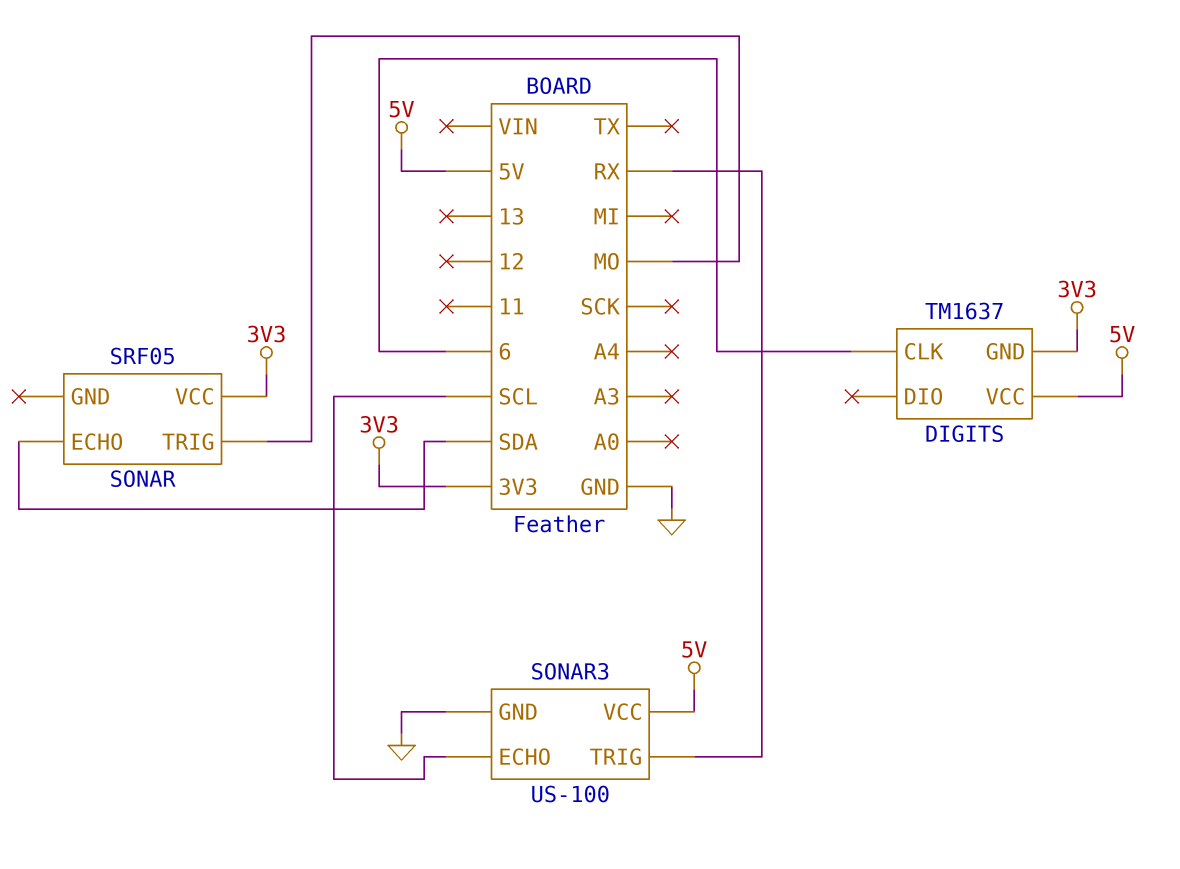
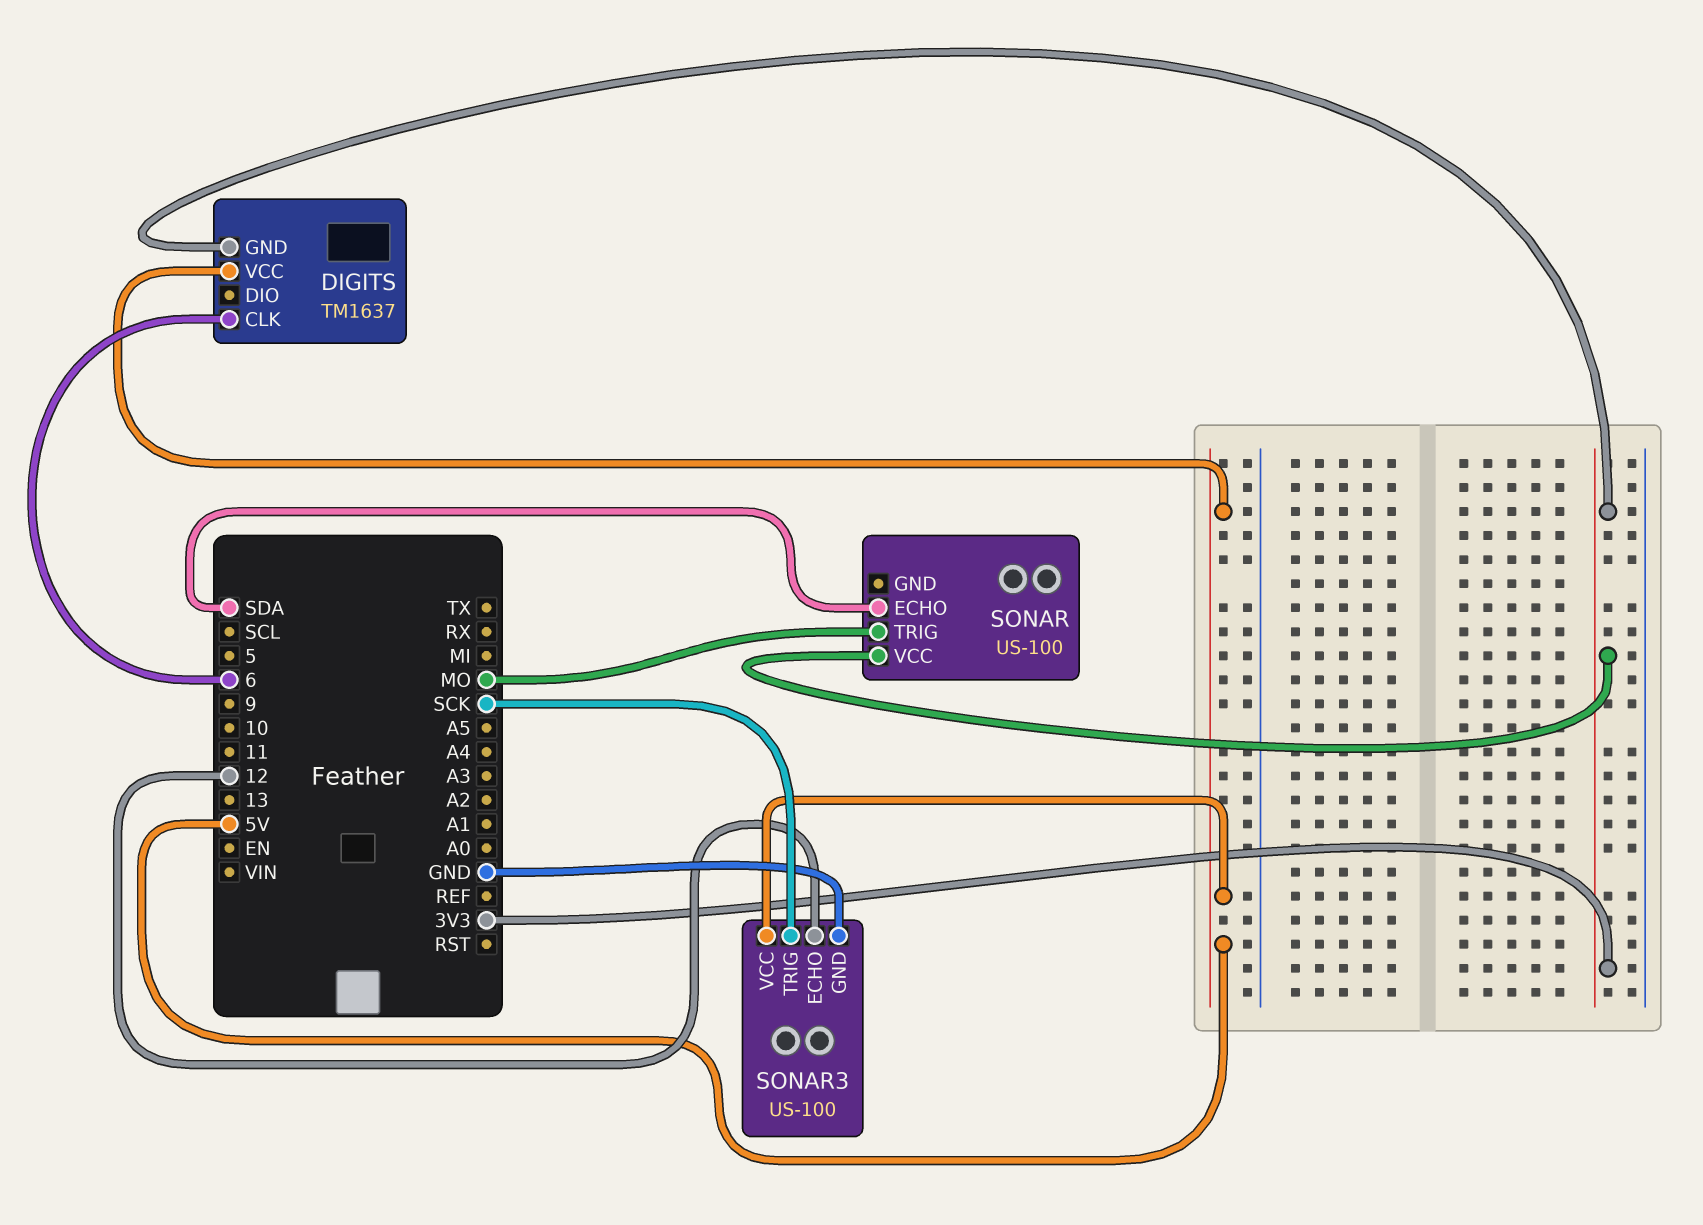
SONAR: SRF05 -> US-100
SONAR3 pin ECHO: SCL -> 12
SONAR3 pin TRIG: RX -> SCK

